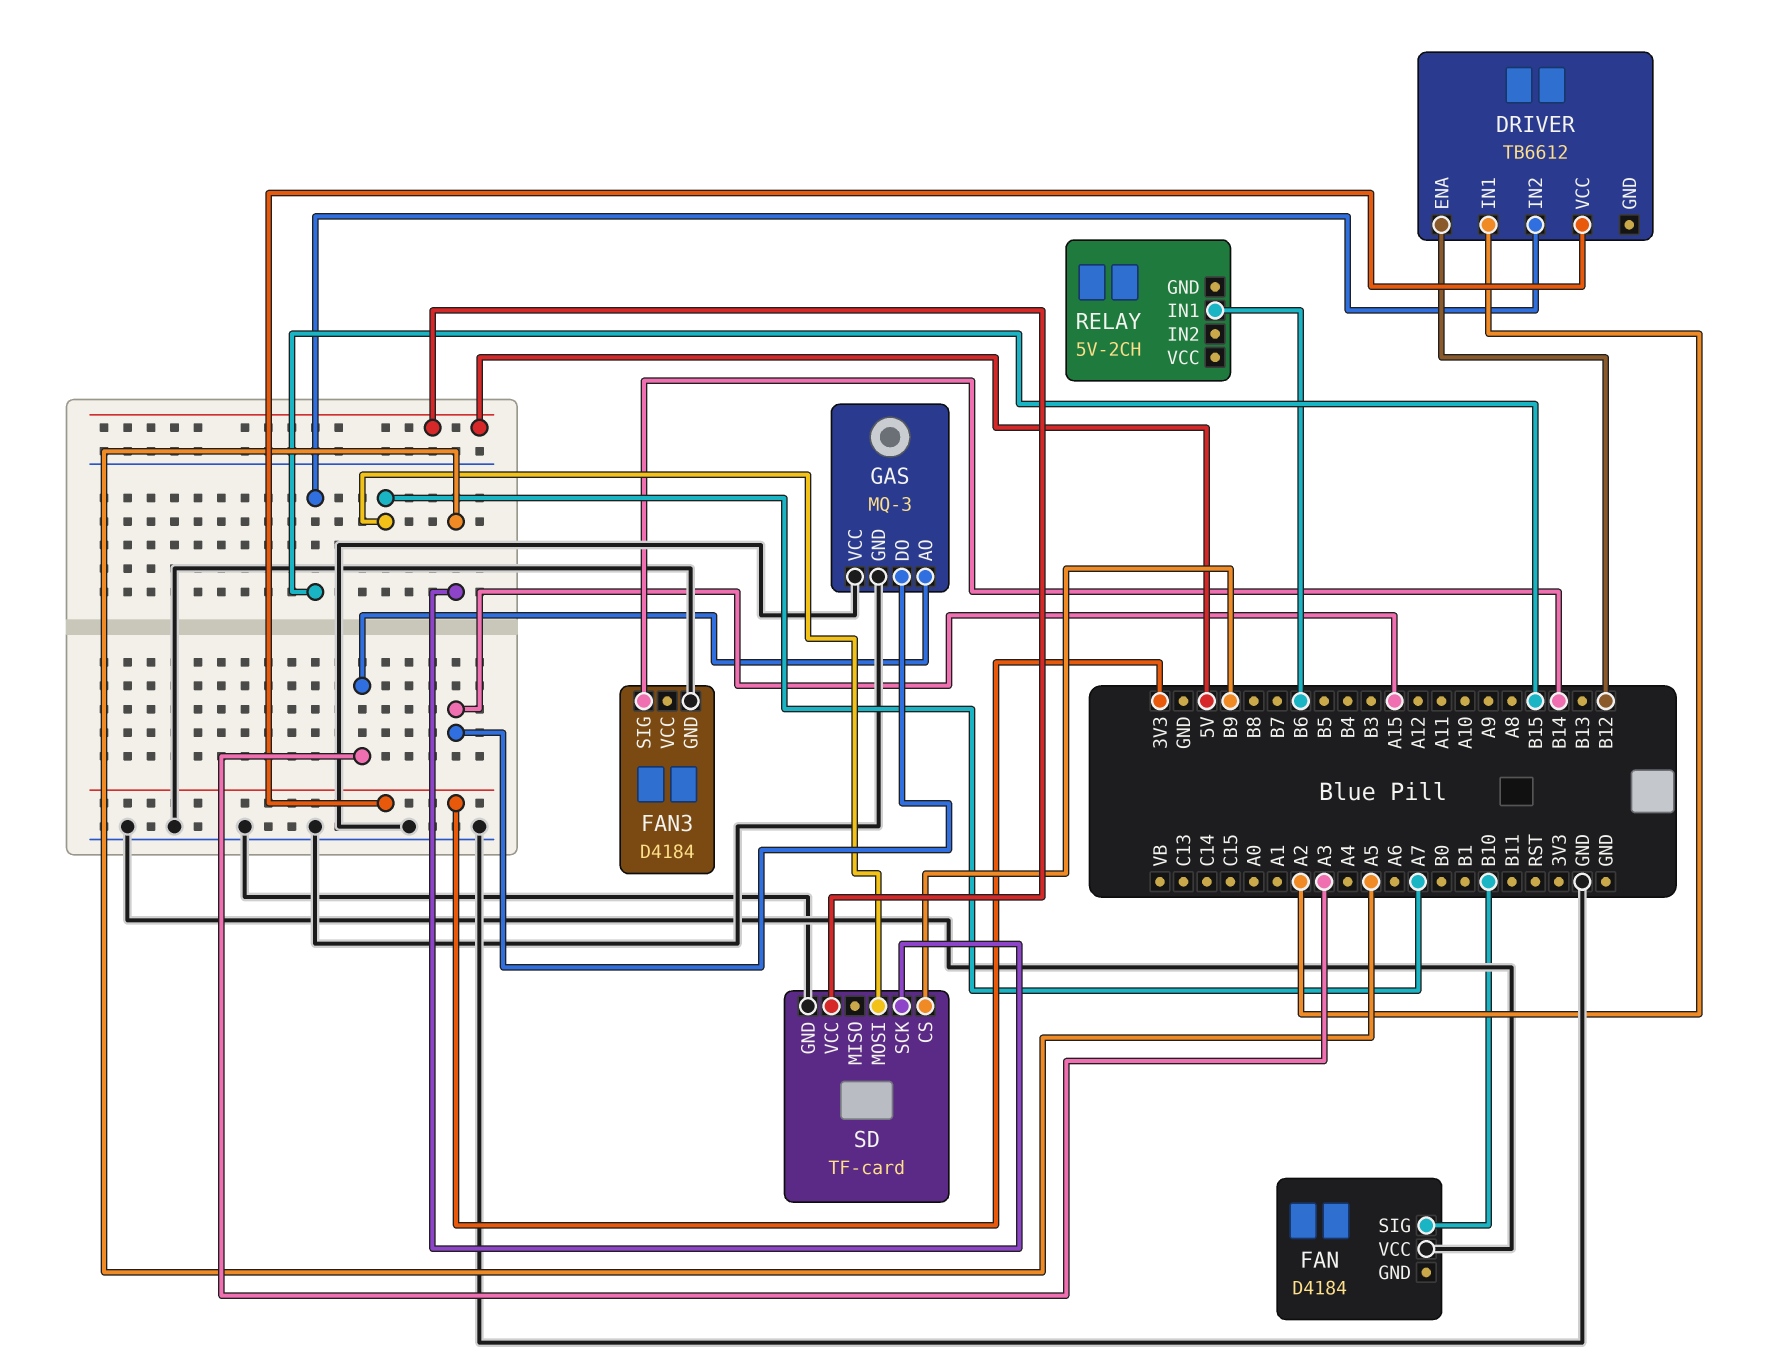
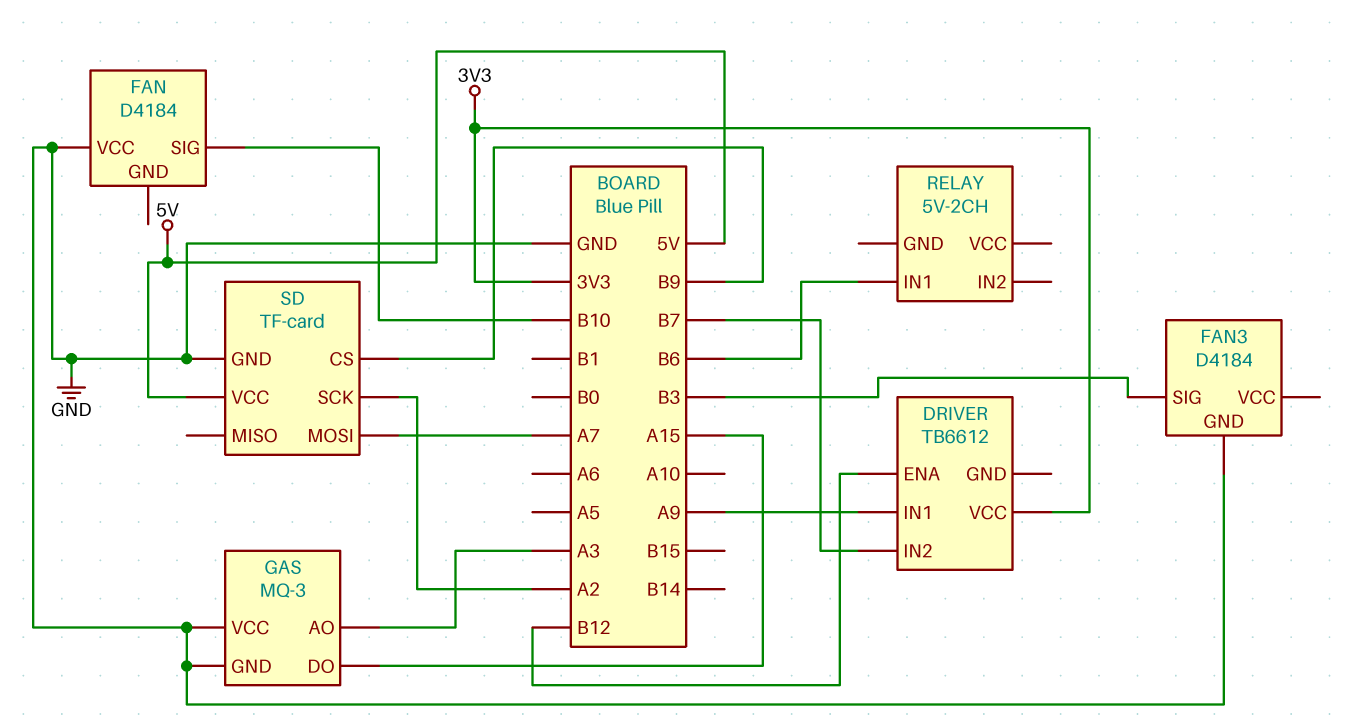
DRIVER pin IN1: A2 -> A9
DRIVER pin IN2: B15 -> B7
FAN3 pin SIG: B14 -> B3
SD pin SCK: A5 -> A2

